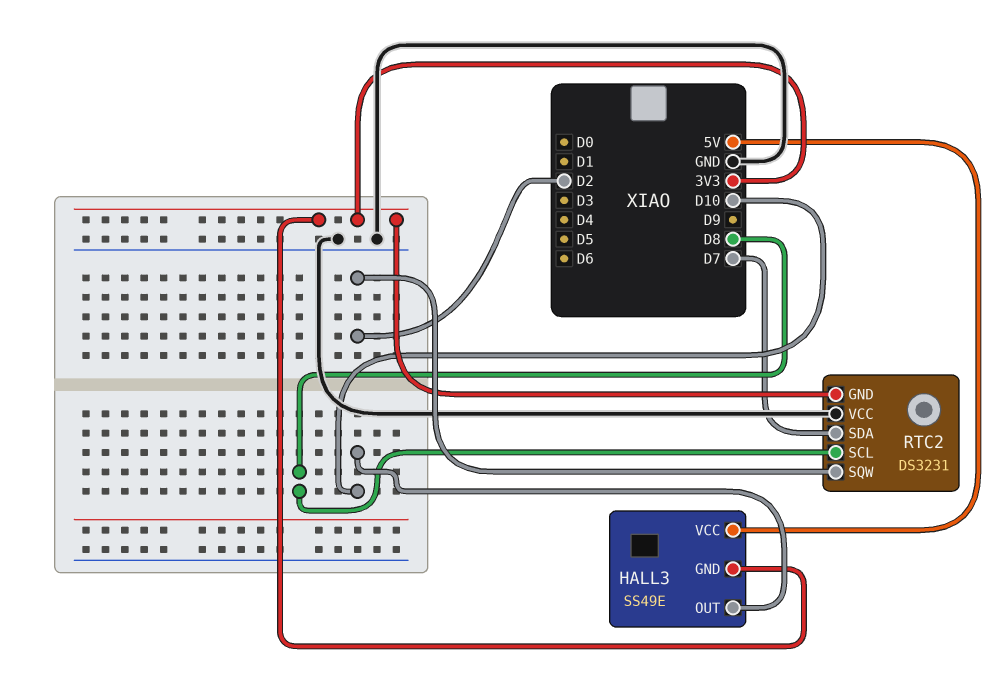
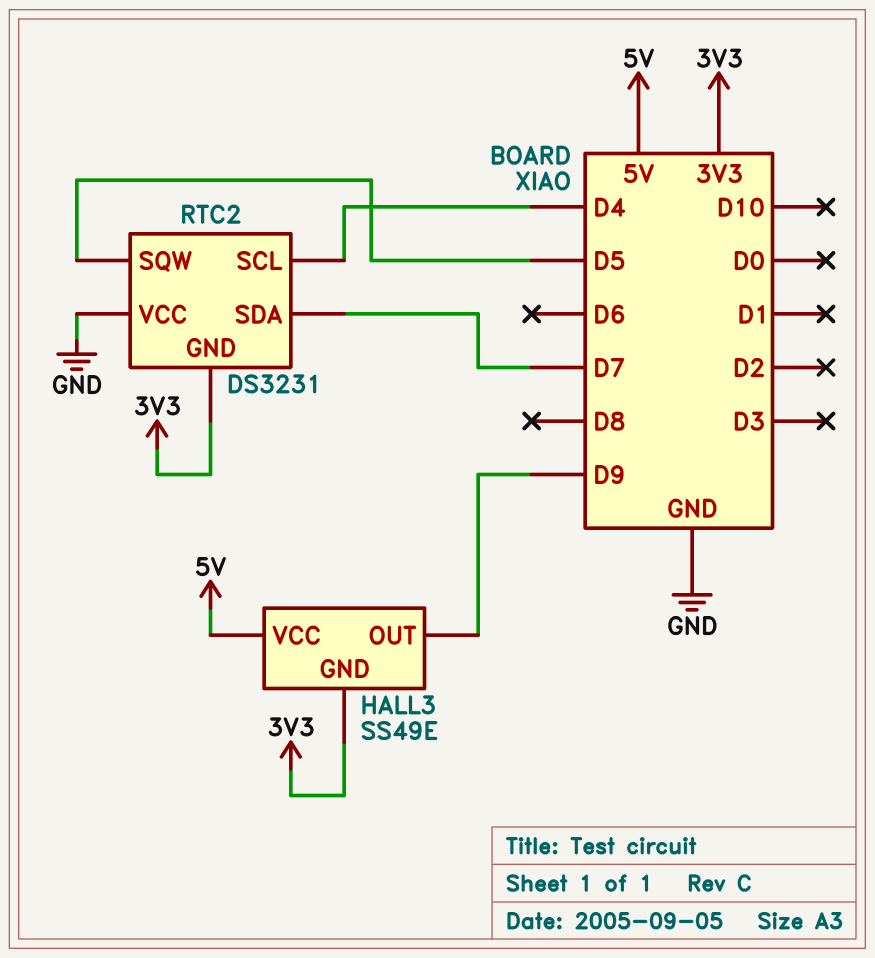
HALL3 pin OUT: D10 -> D9
RTC2 pin SCL: D8 -> D4
RTC2 pin SQW: D2 -> D5

